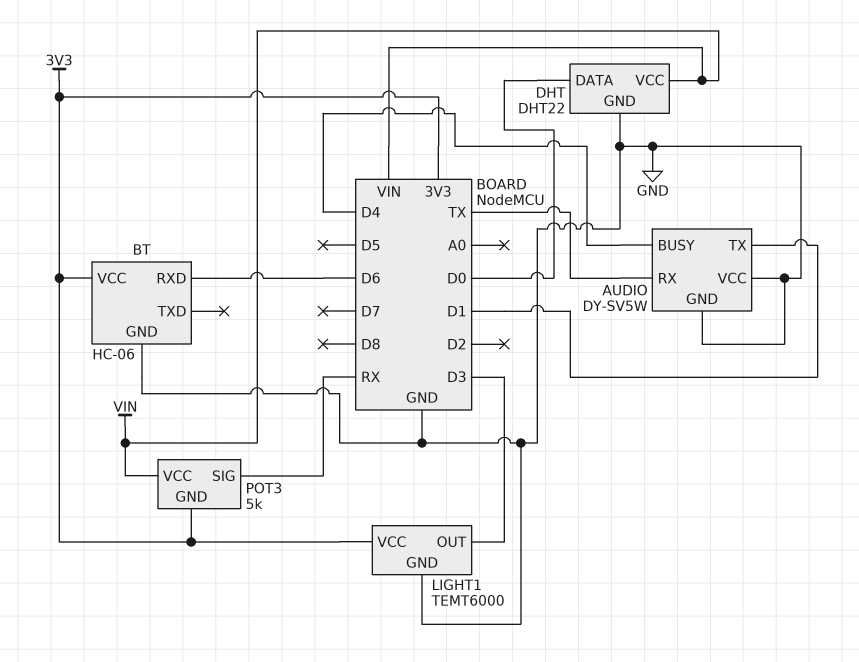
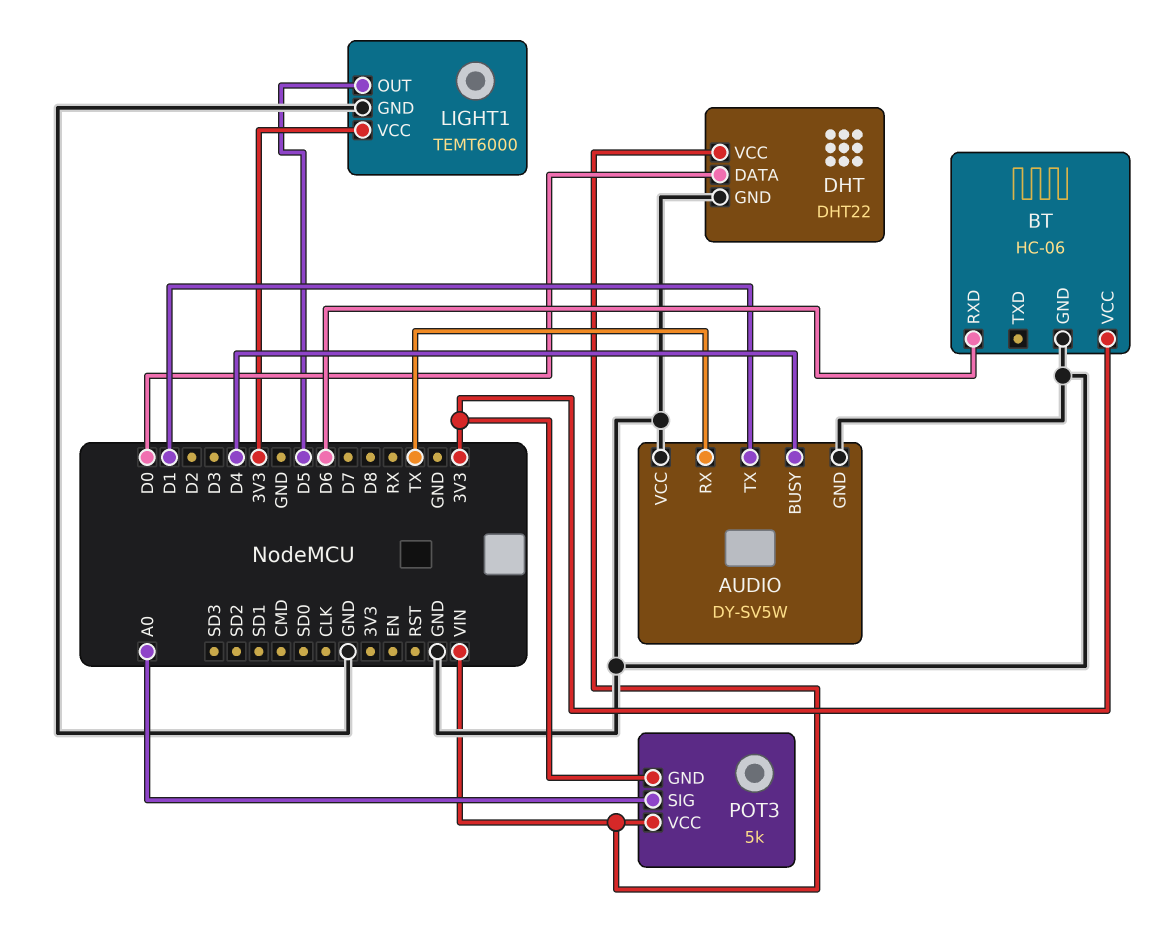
LIGHT1 pin OUT: D3 -> D5
POT3 pin SIG: RX -> A0

